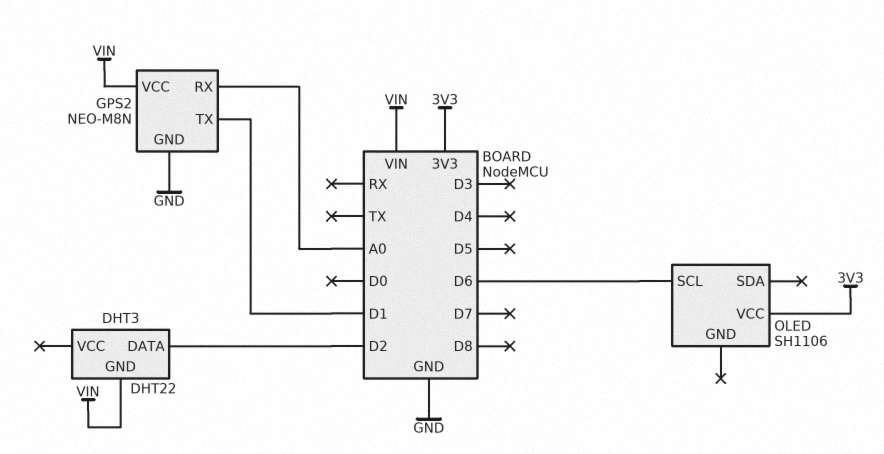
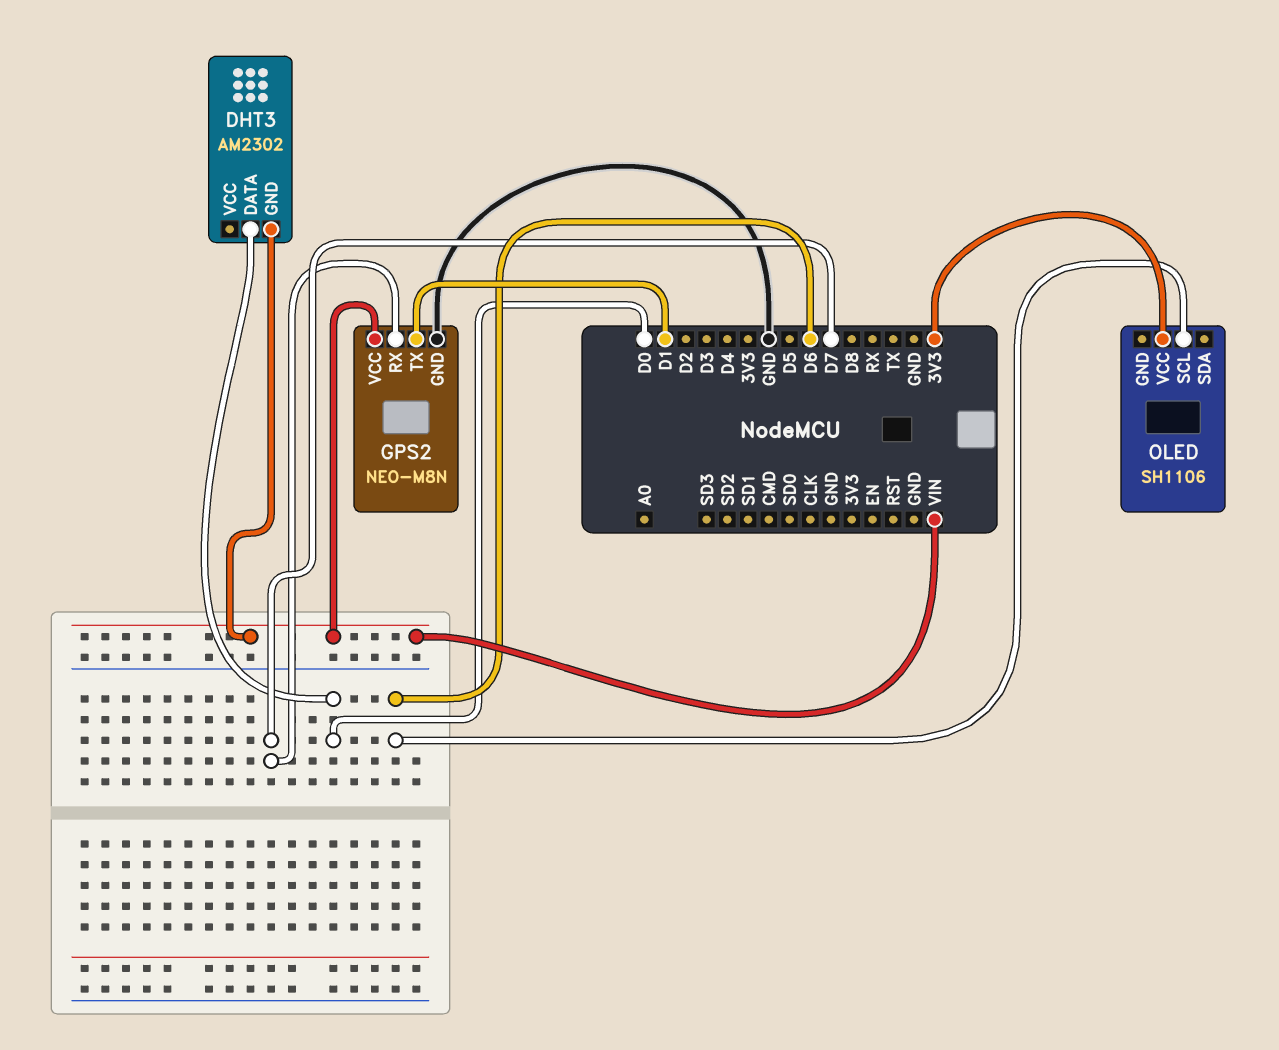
DHT3: DHT22 -> AM2302
DHT3 pin DATA: D2 -> D0
GPS2 pin RX: A0 -> D7

